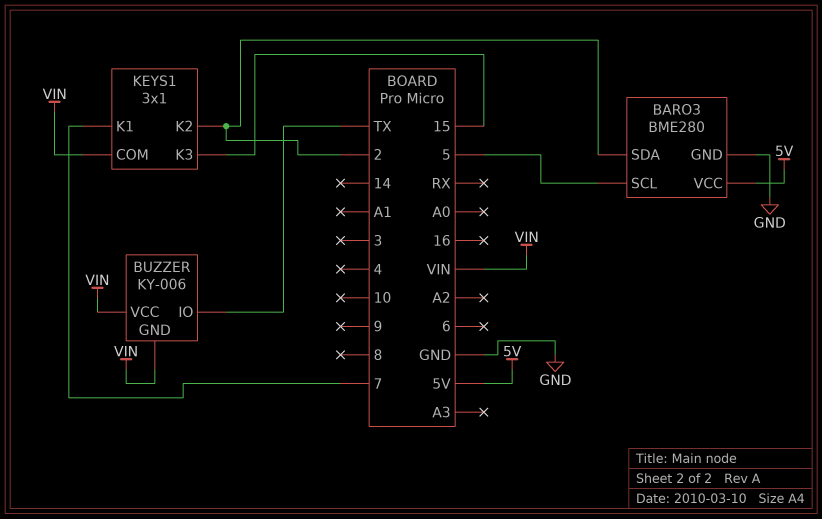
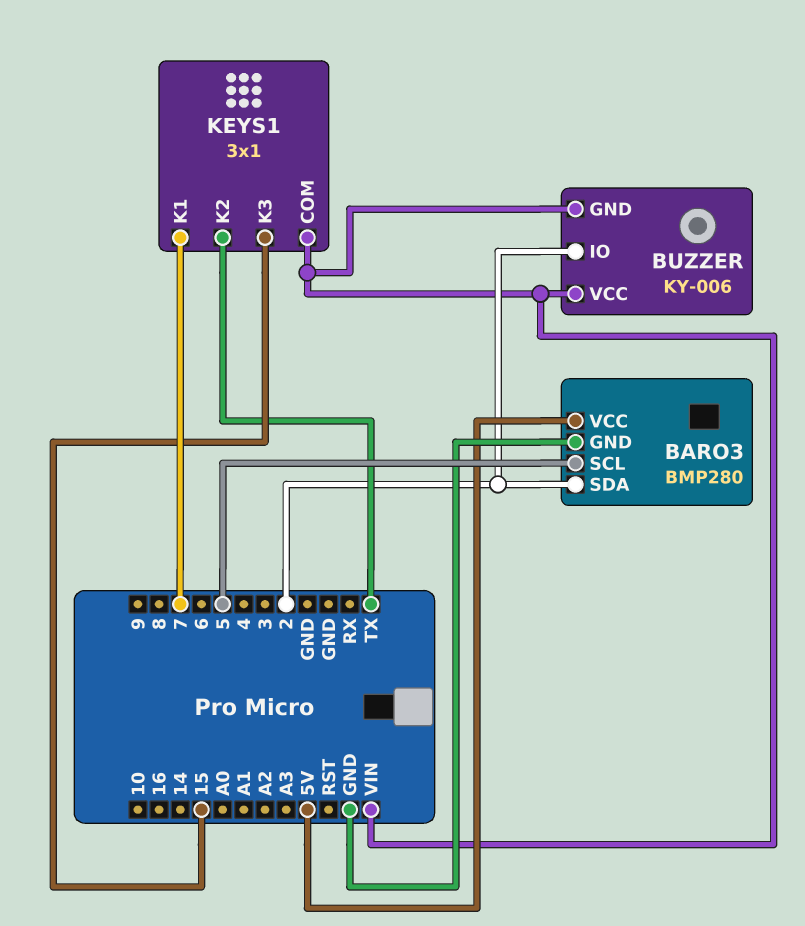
BARO3: BME280 -> BMP280
BUZZER pin IO: TX -> 2
KEYS1 pin K2: 2 -> TX

